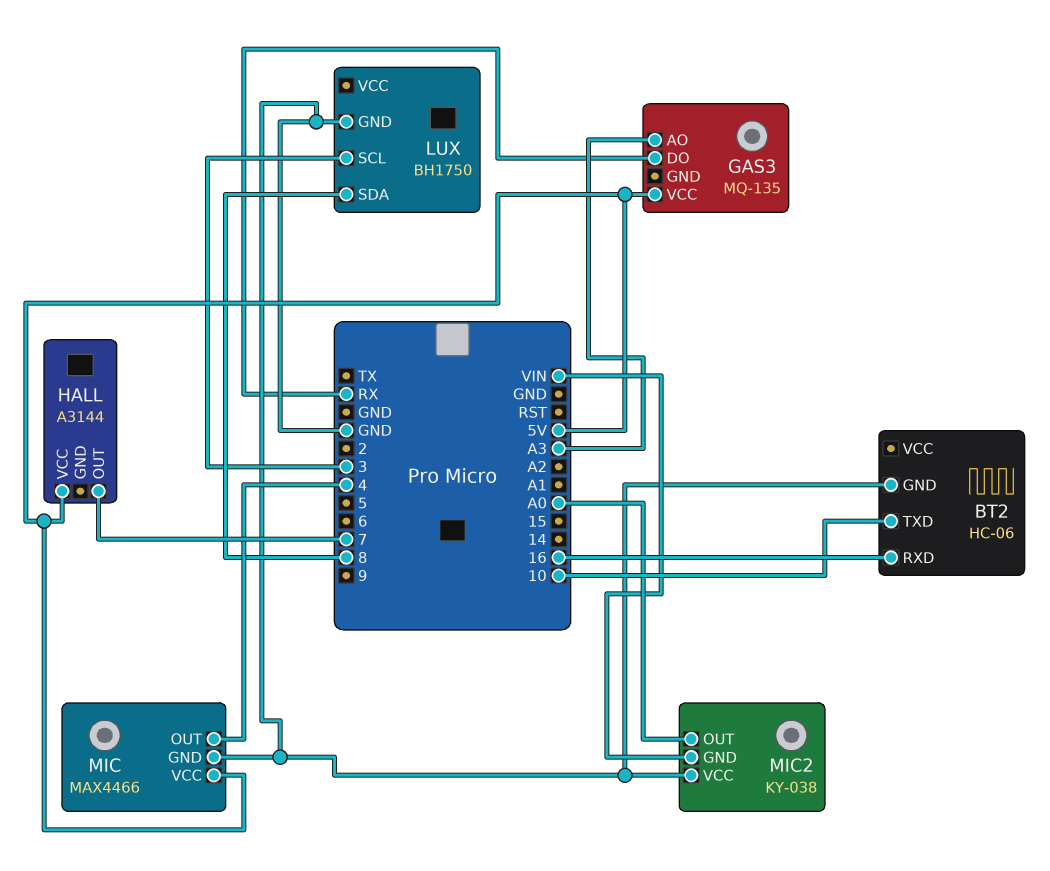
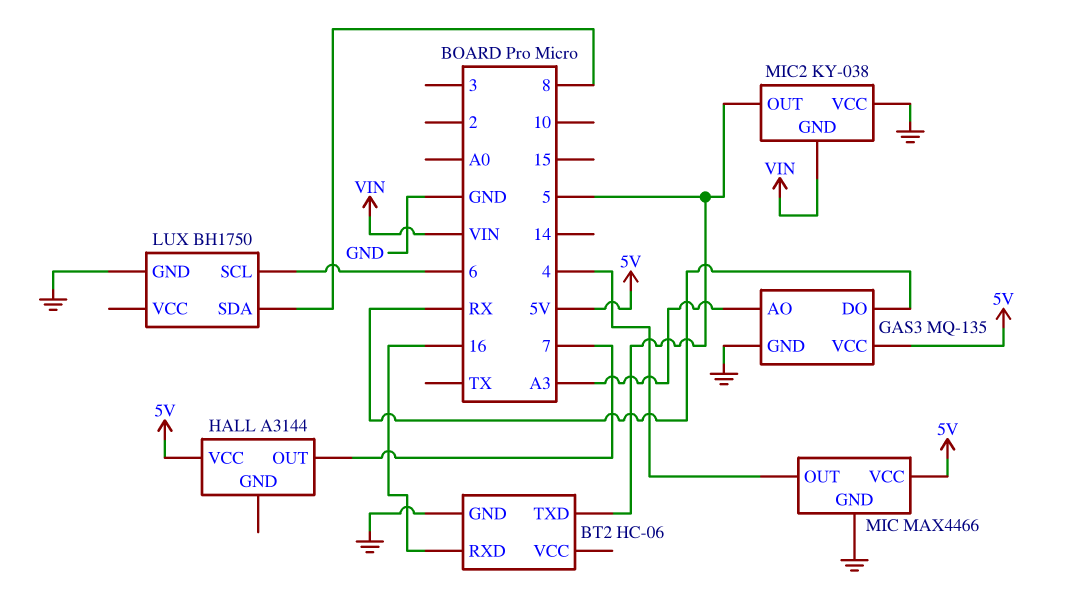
BT2 pin TXD: 10 -> 5
GAS3 pin GND: none -> GND
LUX pin SCL: 3 -> 6
MIC2 pin OUT: A0 -> 5

